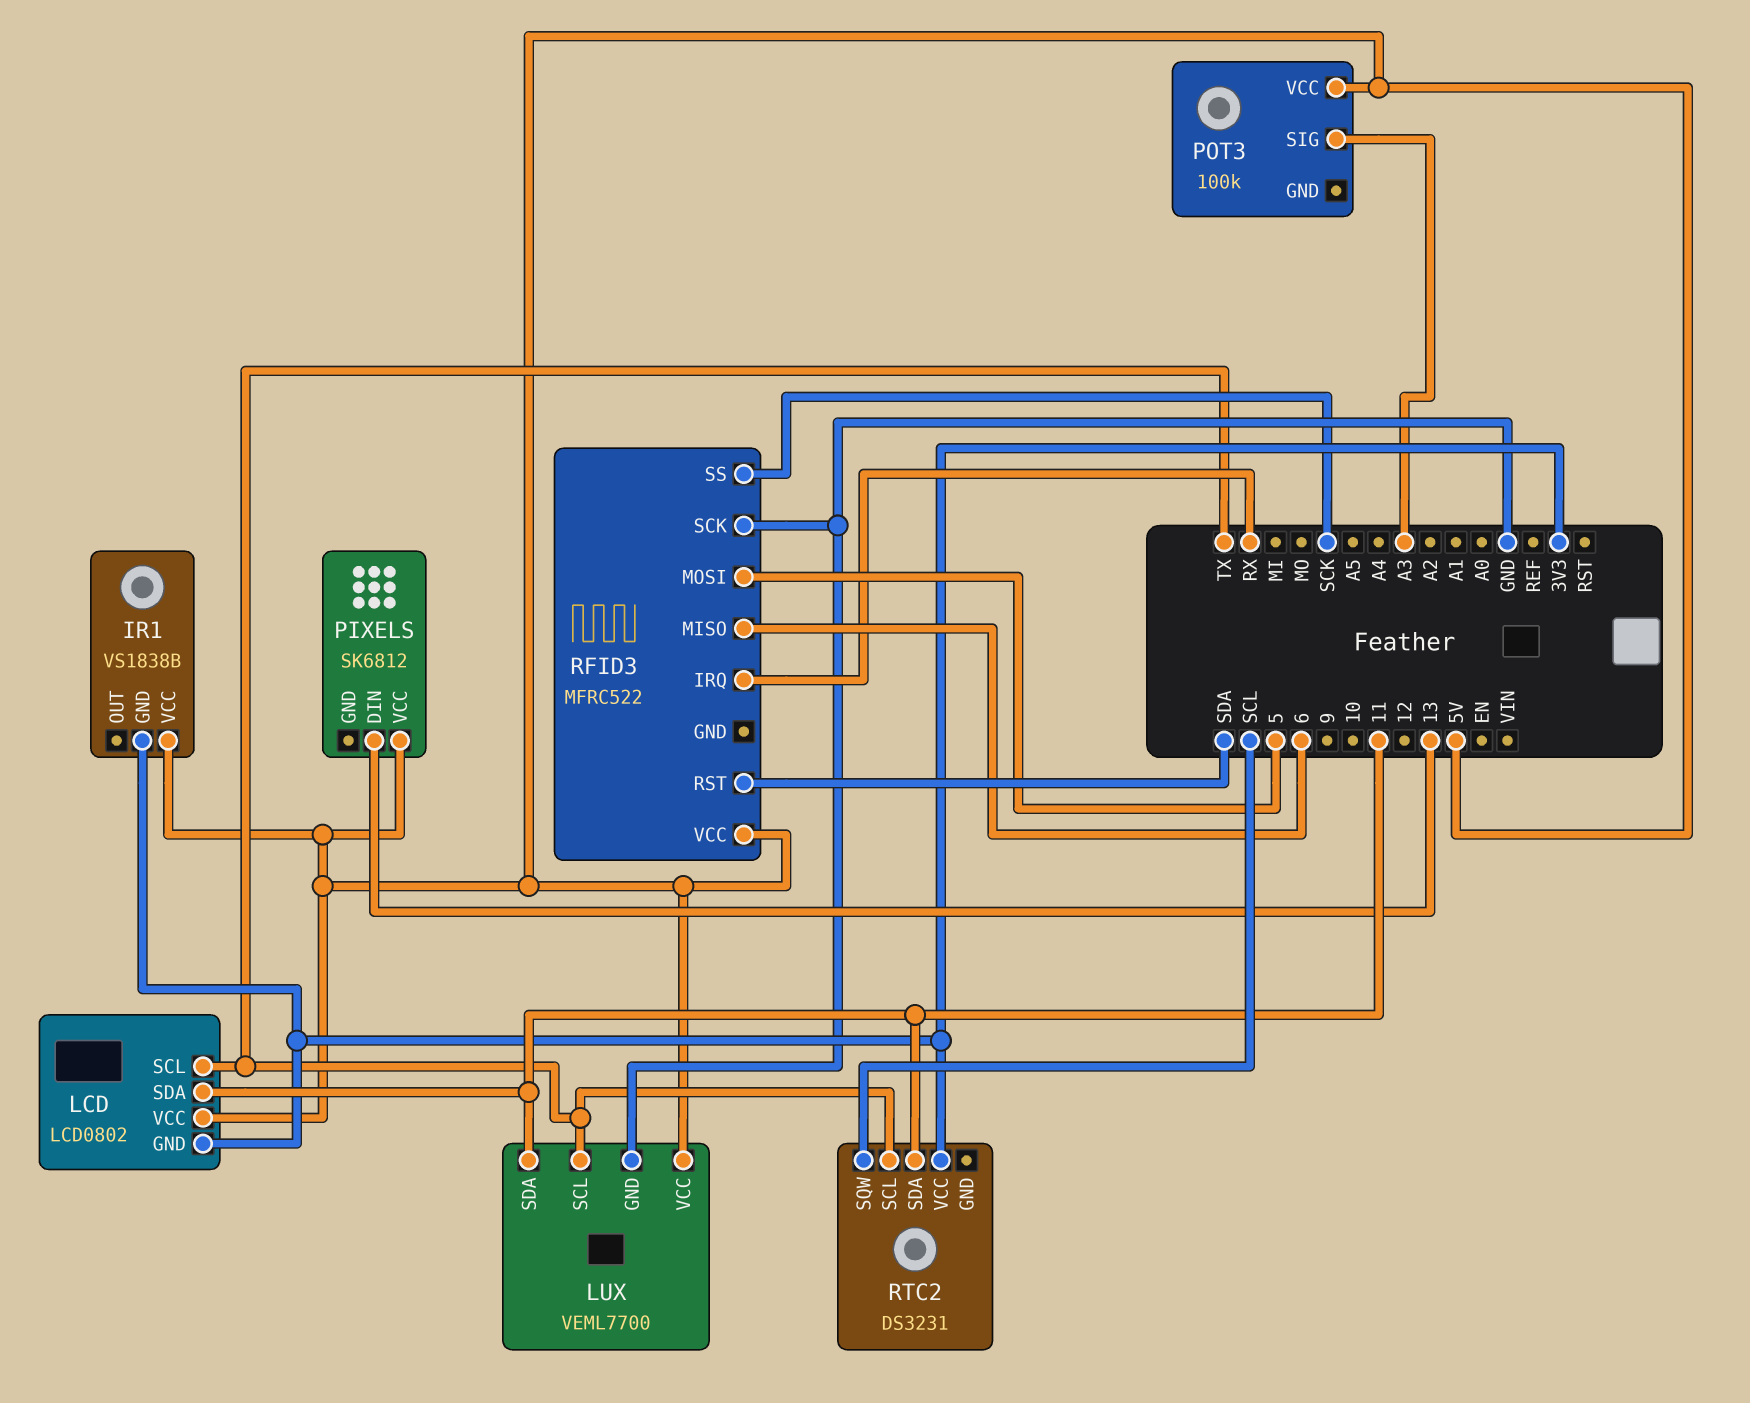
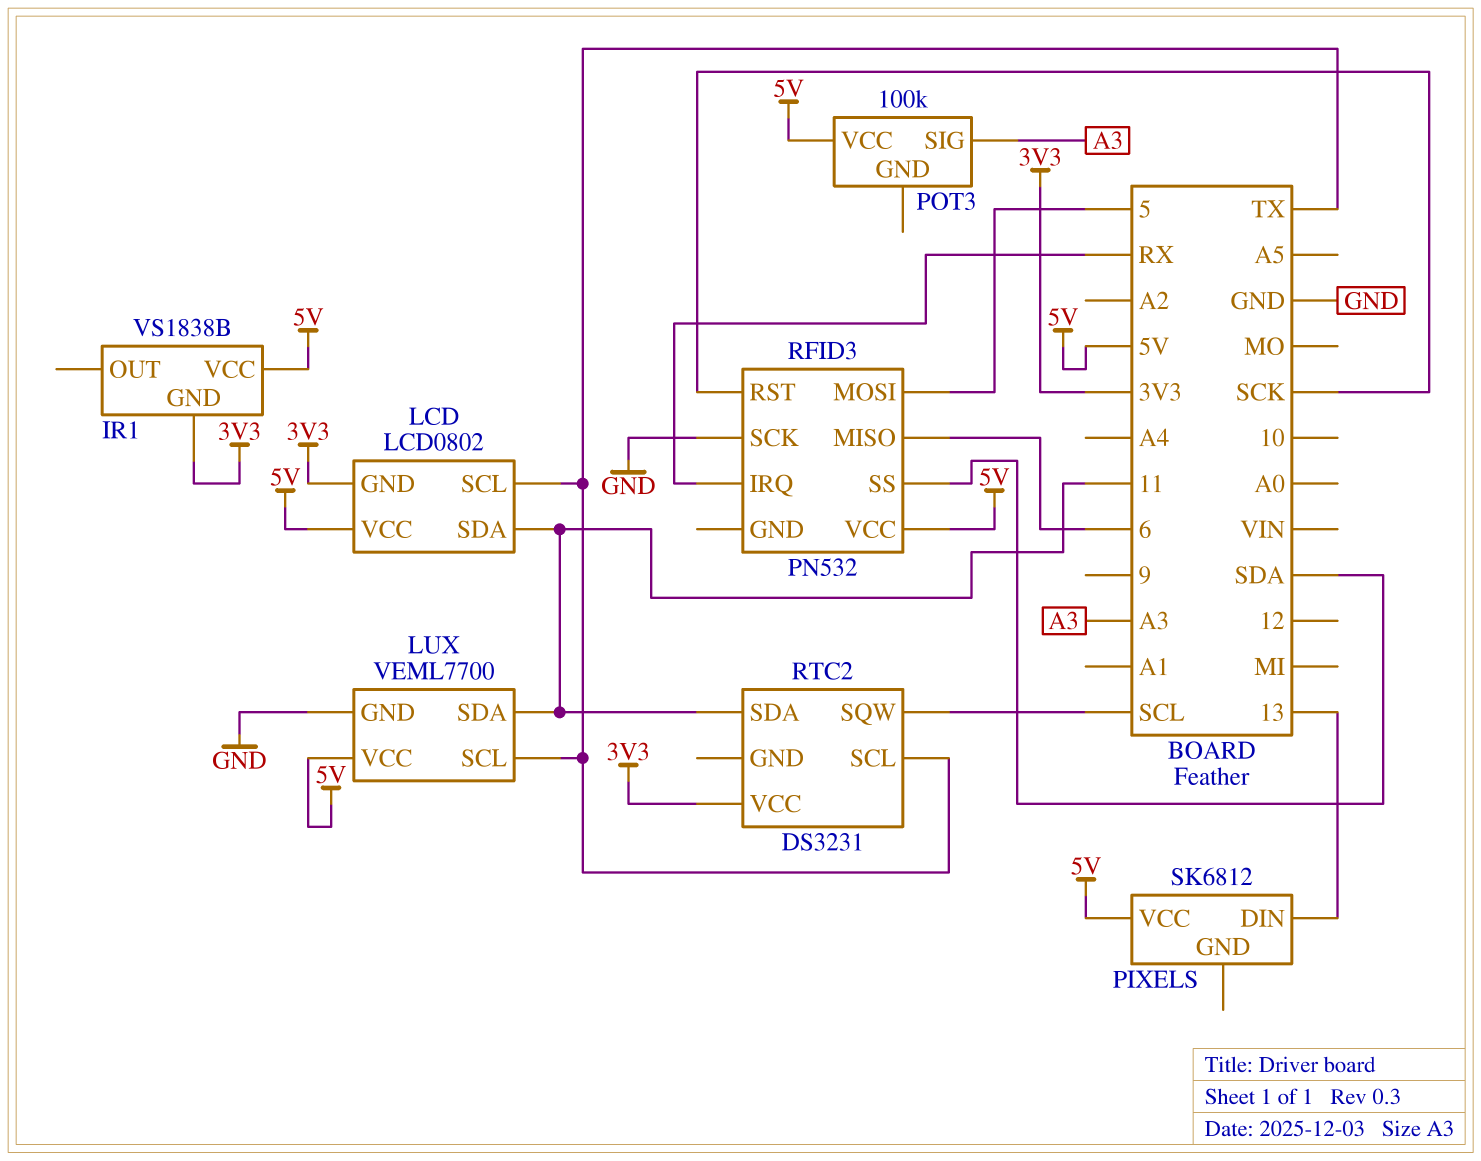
RFID3: MFRC522 -> PN532
RFID3 pin RST: SDA -> SCK
RFID3 pin SS: SCK -> SDA

